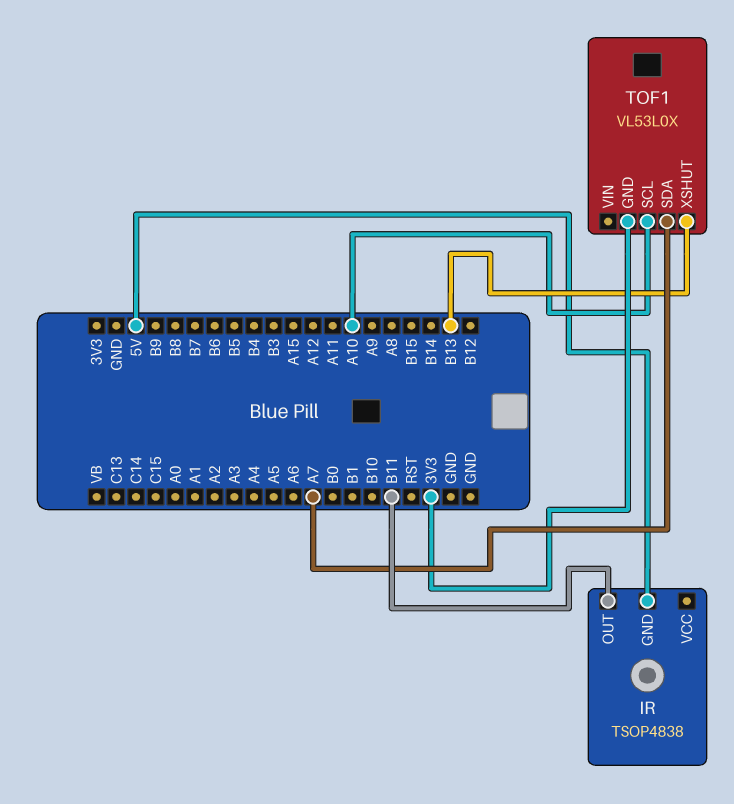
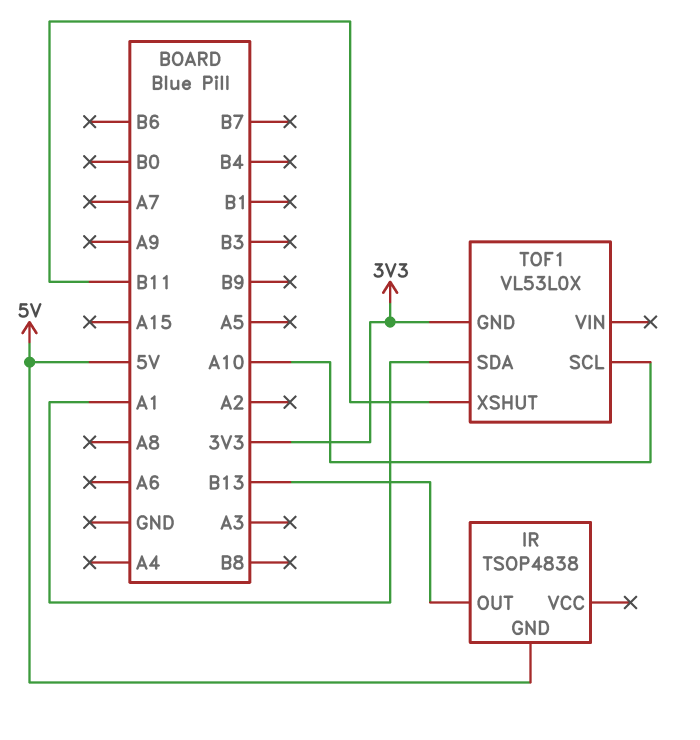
IR pin OUT: B11 -> B13
TOF1 pin SDA: A7 -> A1
TOF1 pin XSHUT: B13 -> B11

